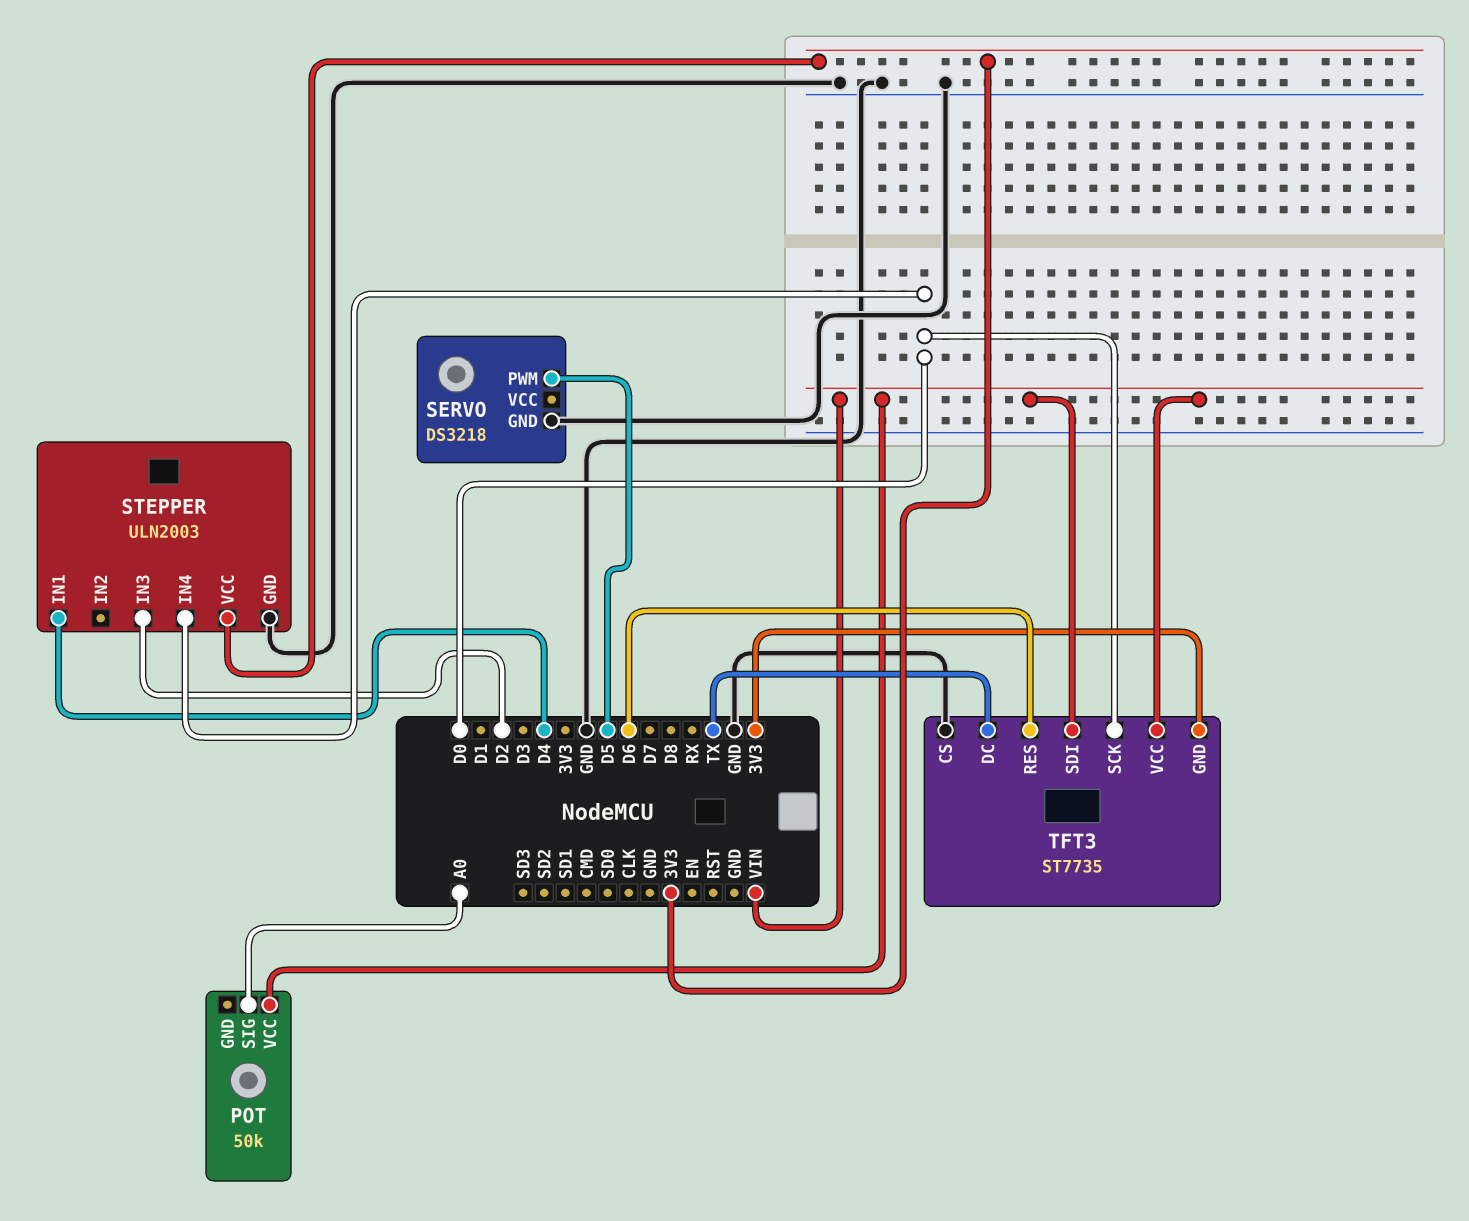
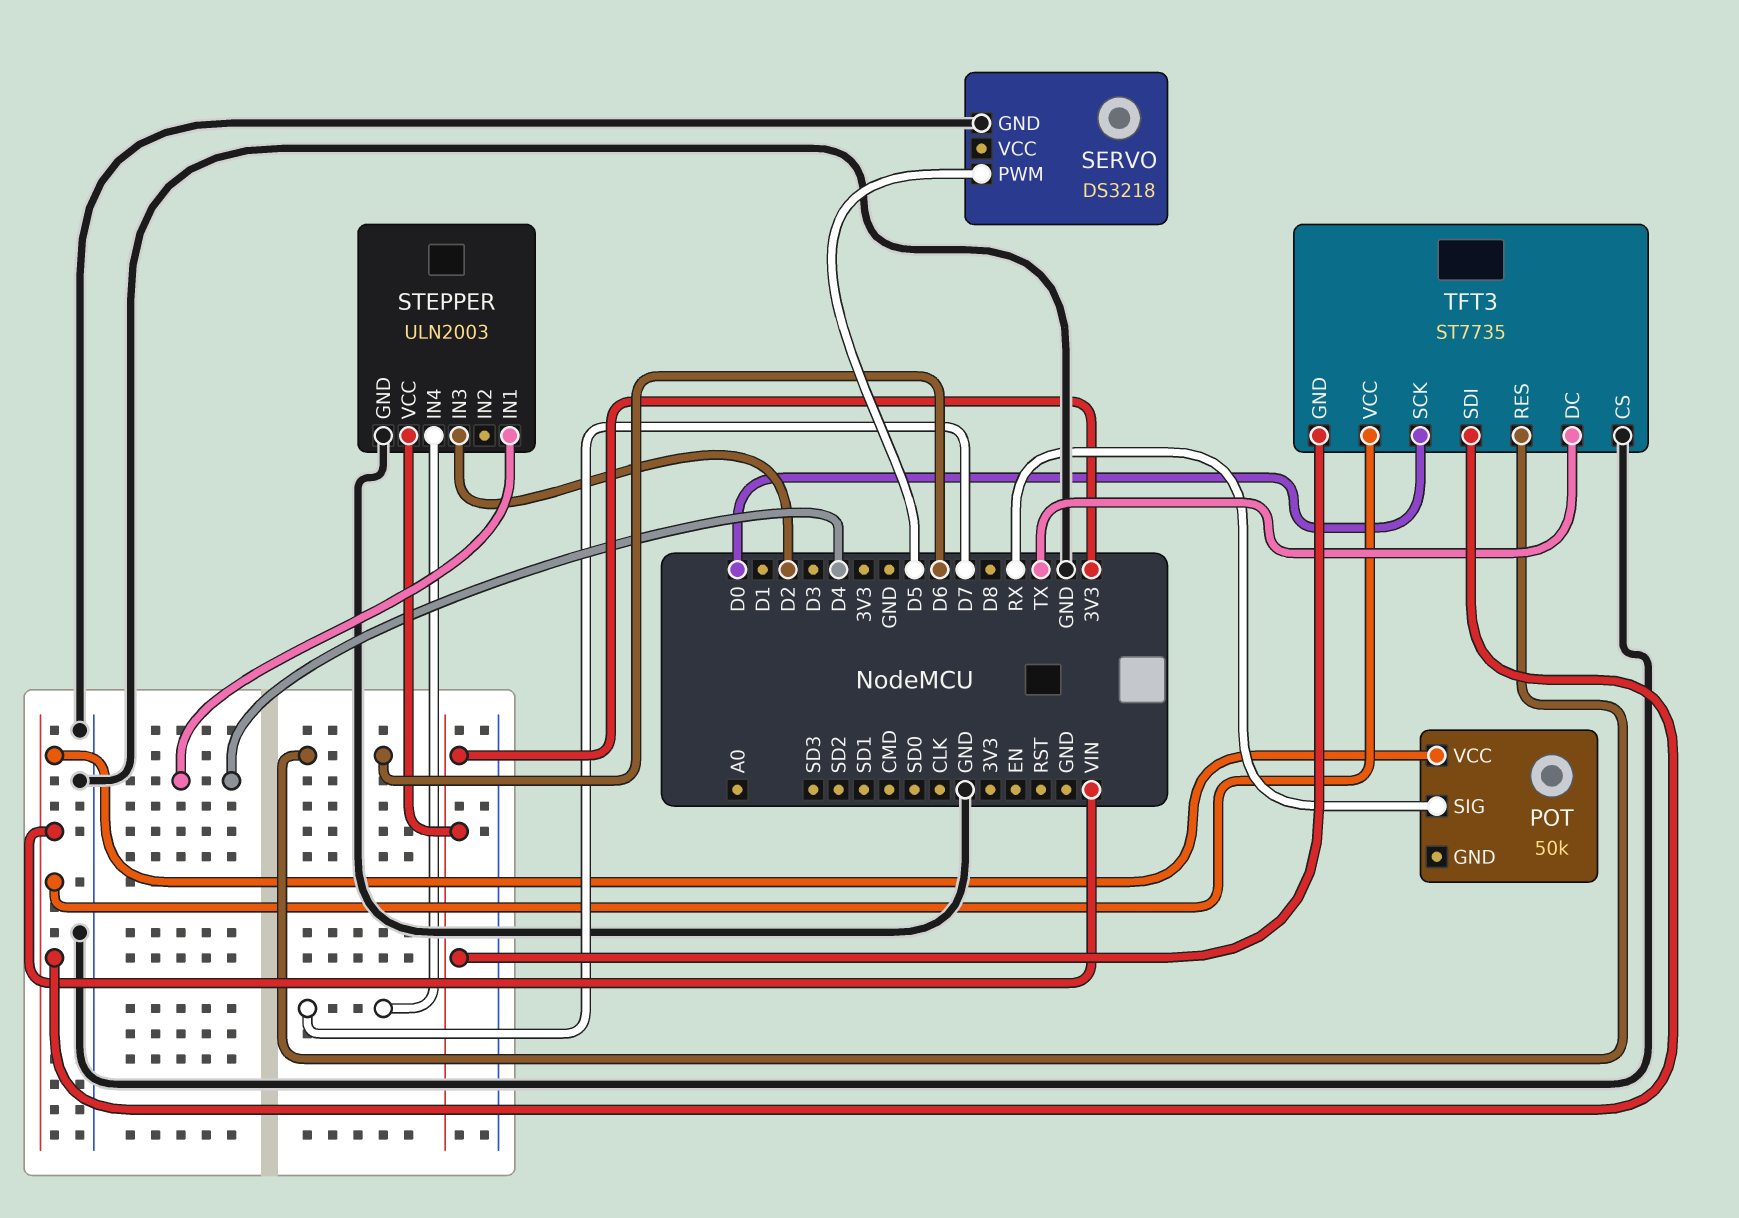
POT pin SIG: A0 -> RX
STEPPER pin IN4: D0 -> D7

